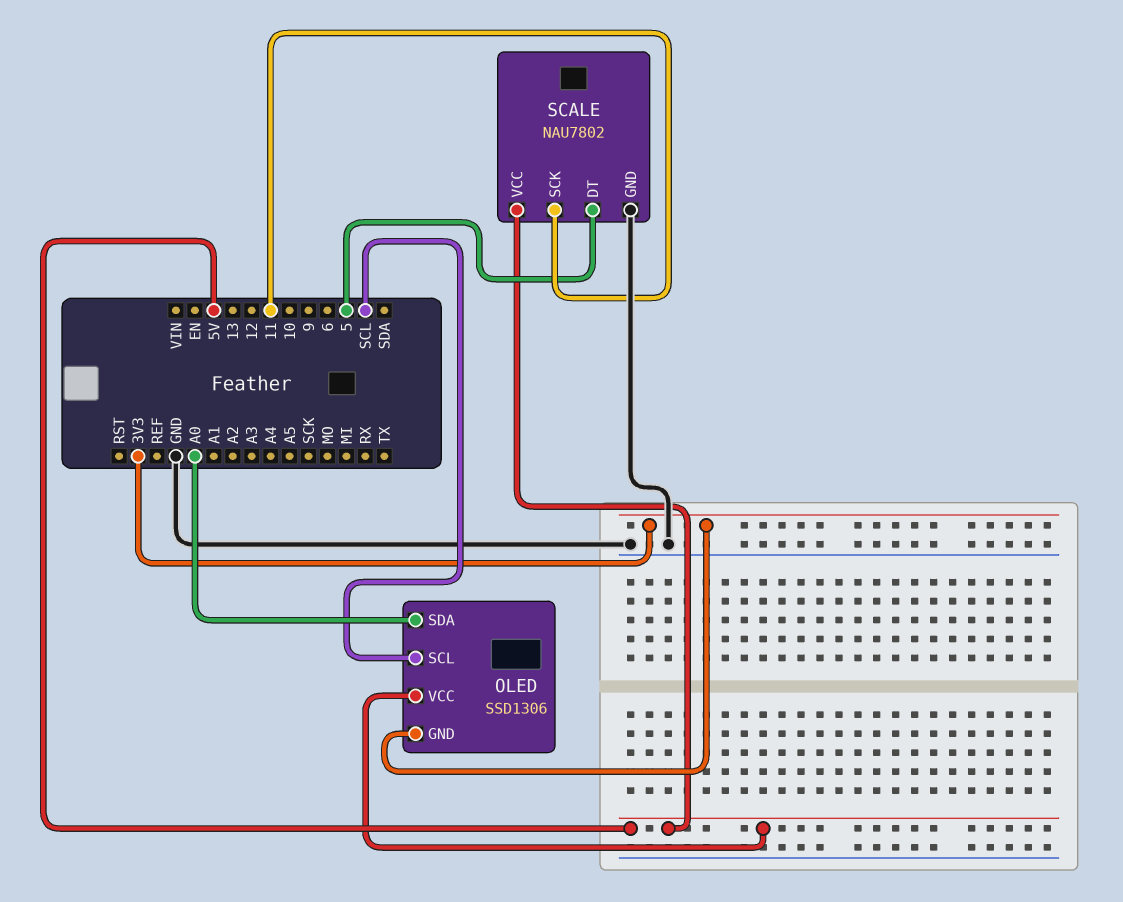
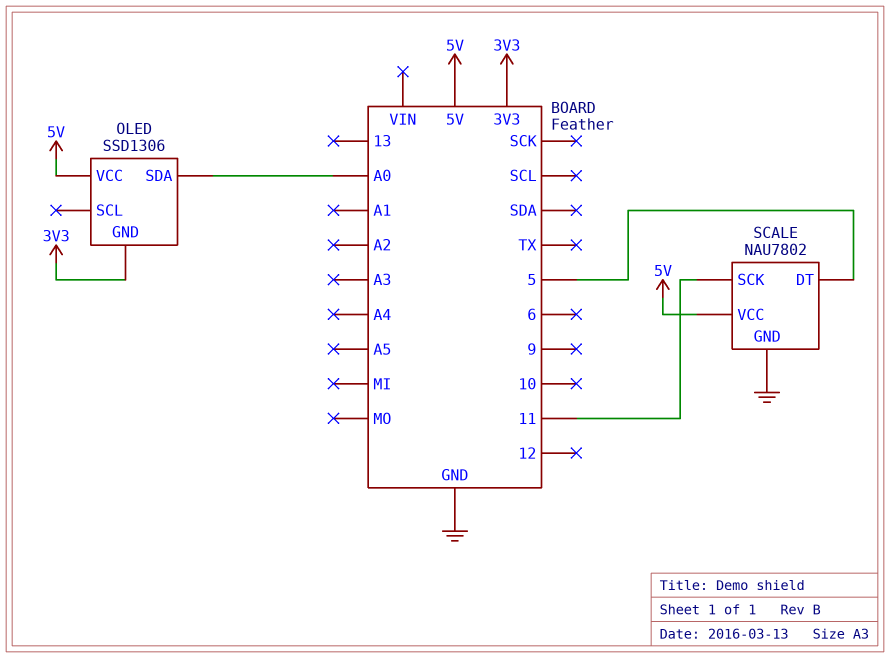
OLED pin SCL: SCL -> none

